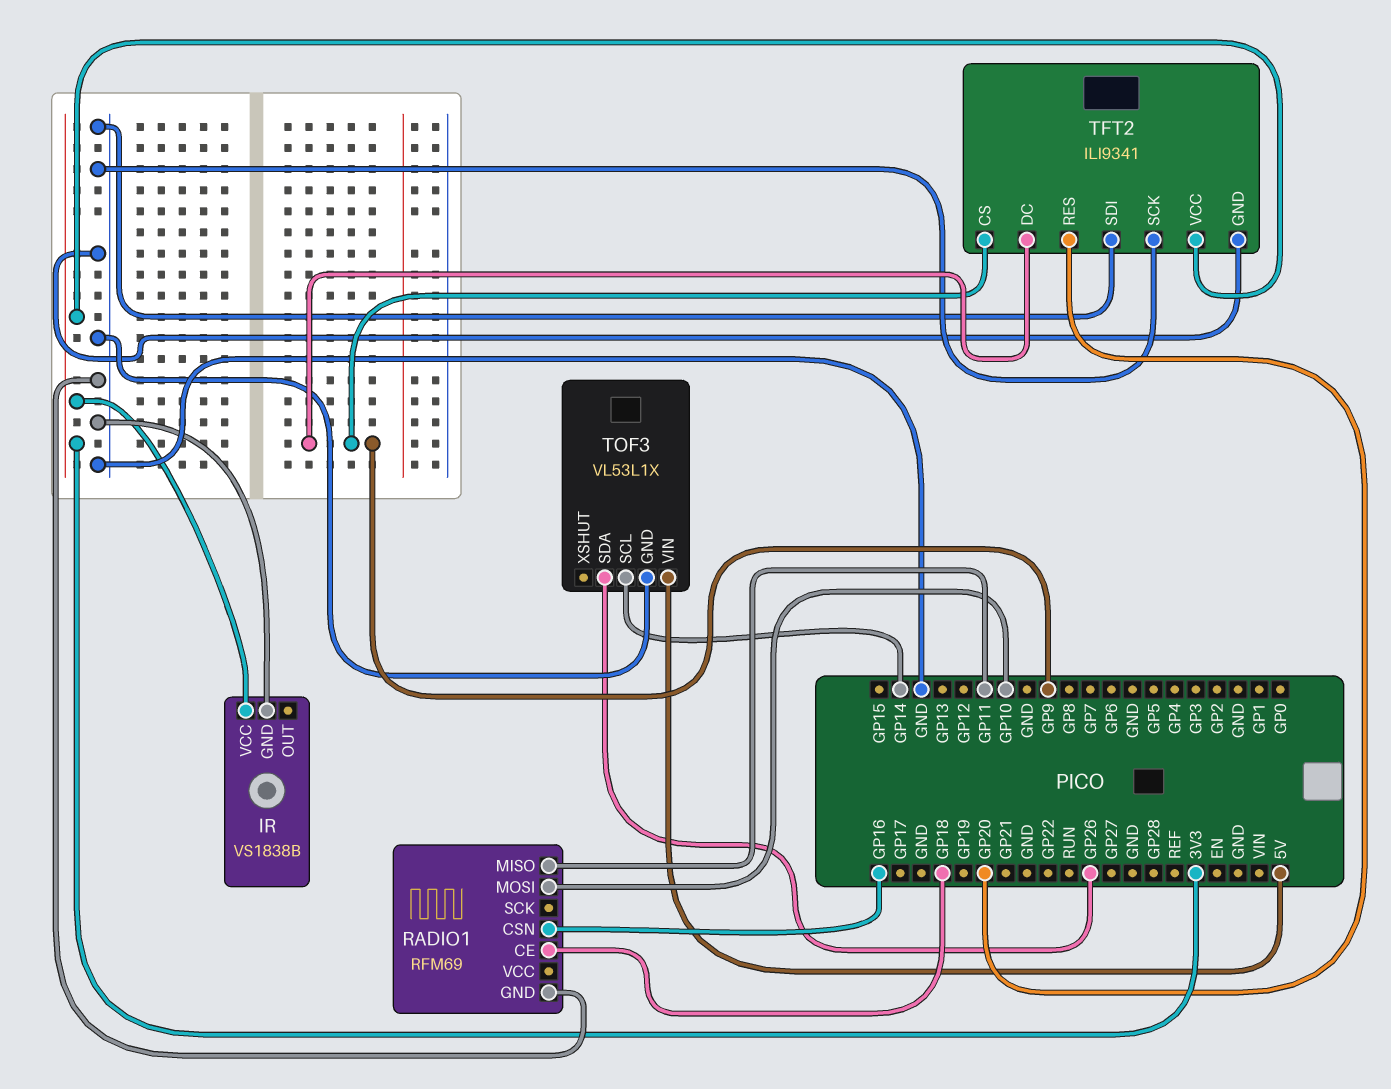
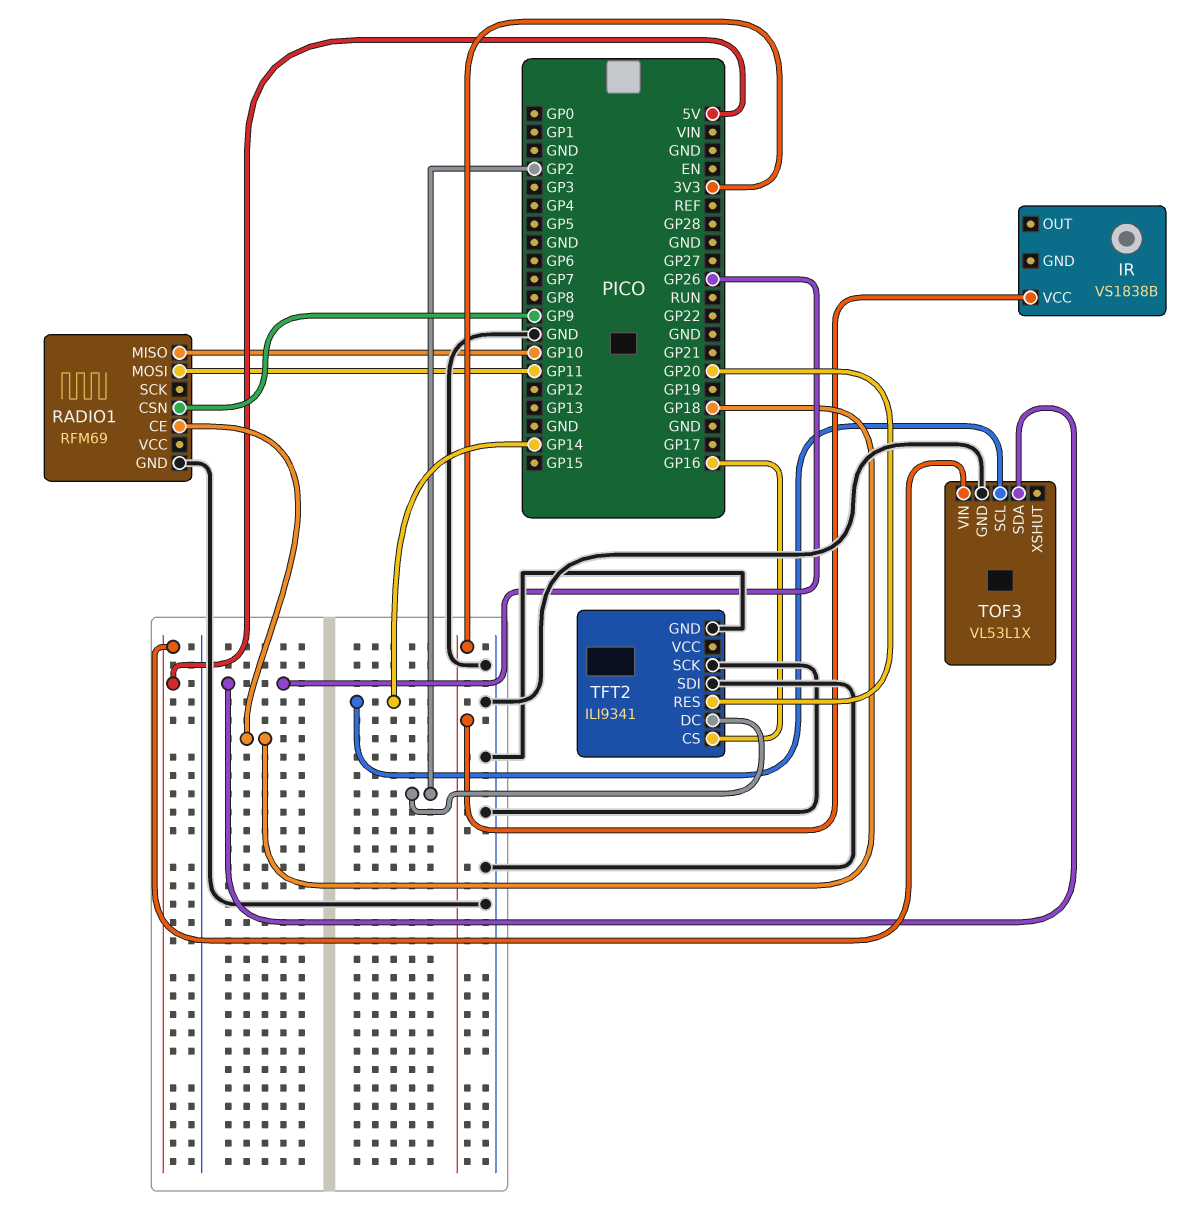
IR pin GND: GND -> none
RADIO1 pin CSN: GP16 -> GP9
RADIO1 pin MISO: GP11 -> GP10
RADIO1 pin MOSI: GP10 -> GP11
TFT2 pin CS: GP9 -> GP16
TFT2 pin DC: GP9 -> GP2
TFT2 pin VCC: 3V3 -> none

